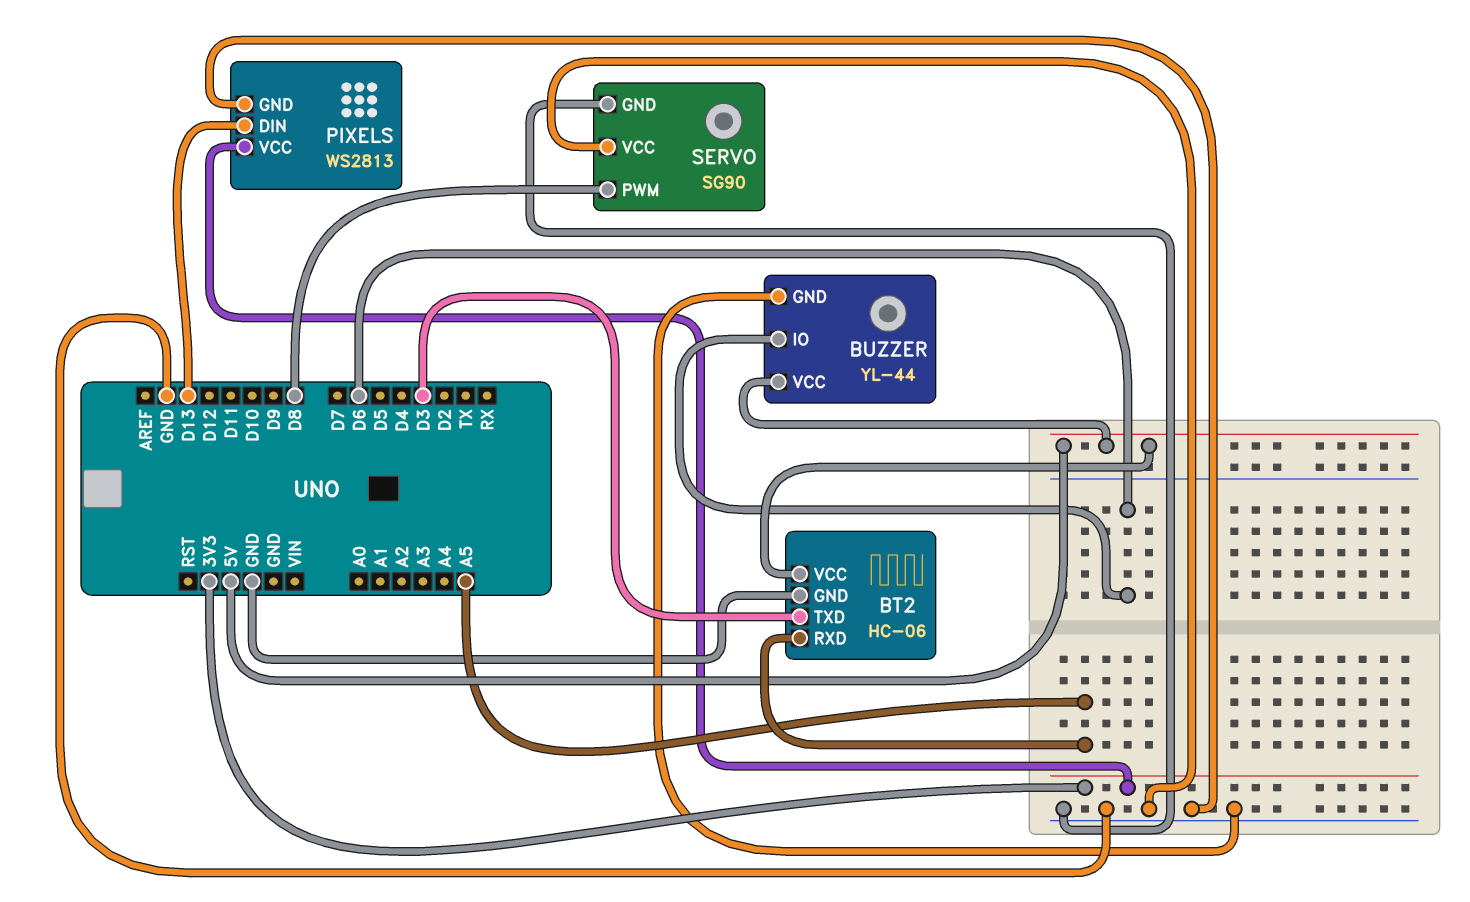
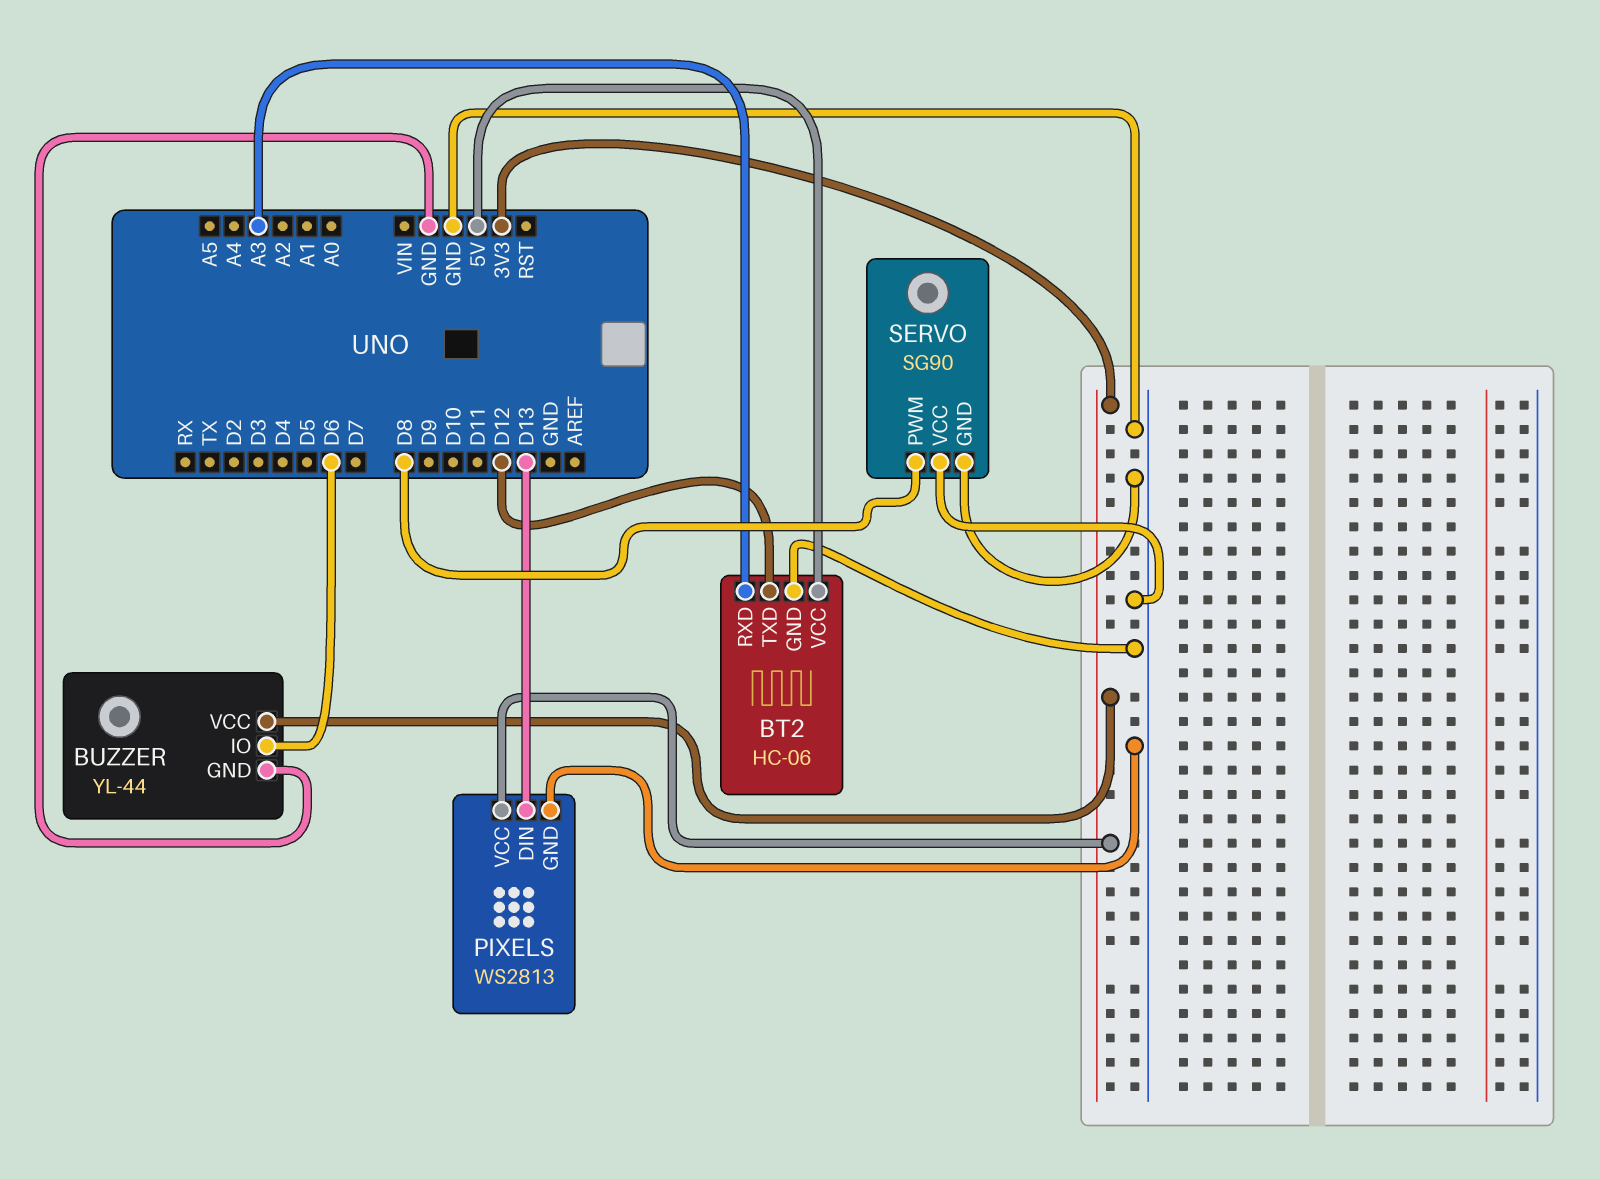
BT2 pin RXD: A5 -> A3
BT2 pin TXD: D3 -> D12
BUZZER pin VCC: 5V -> 3V3

